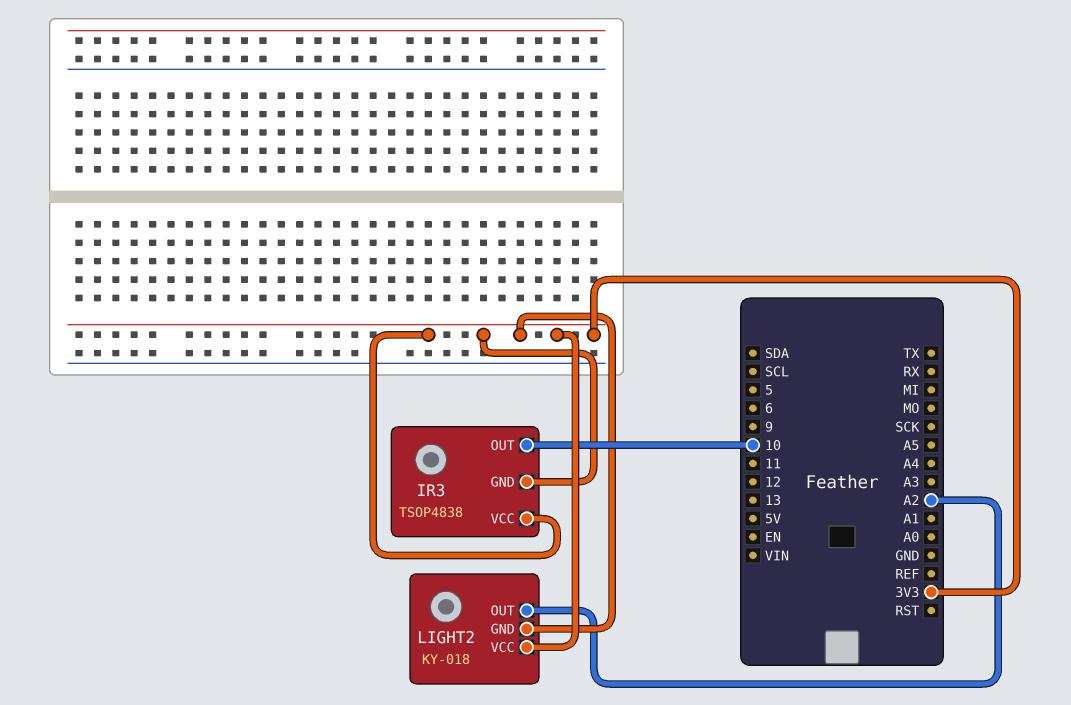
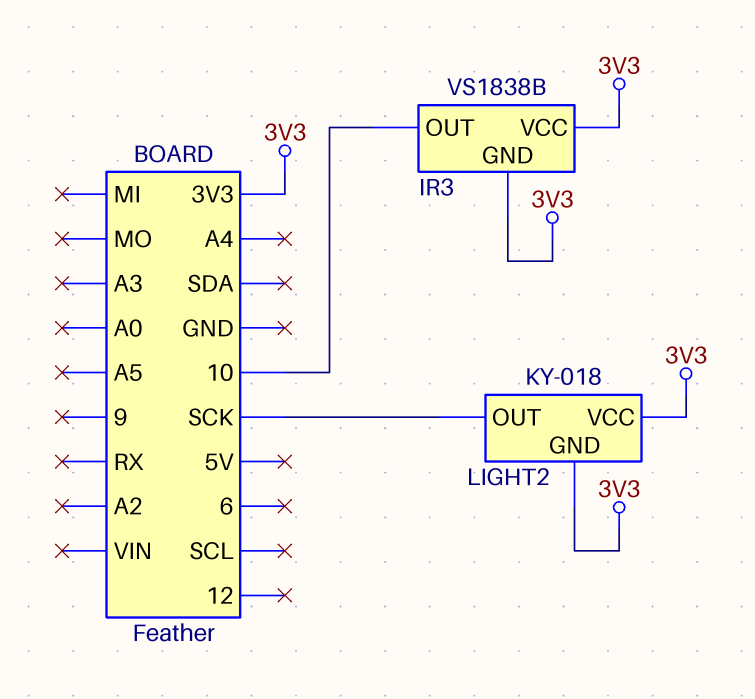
IR3: TSOP4838 -> VS1838B
LIGHT2 pin OUT: A2 -> SCK

